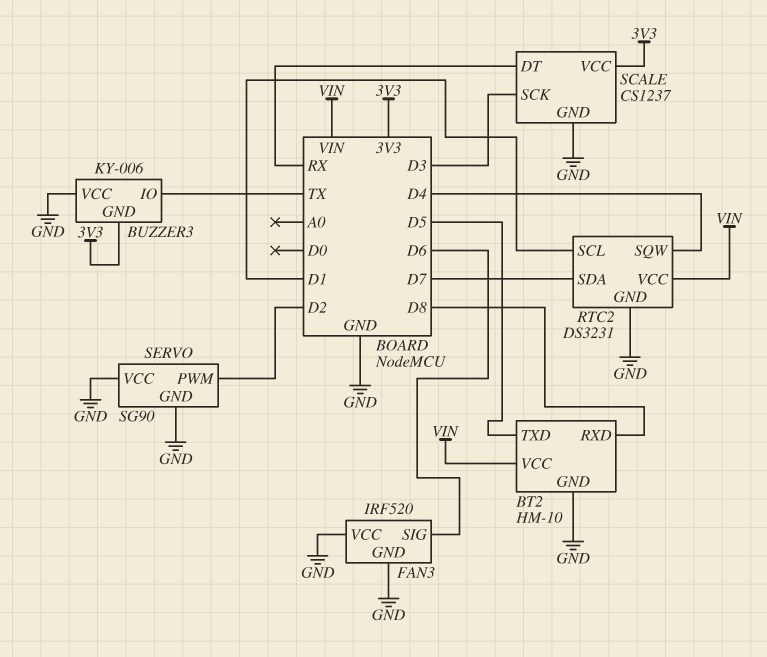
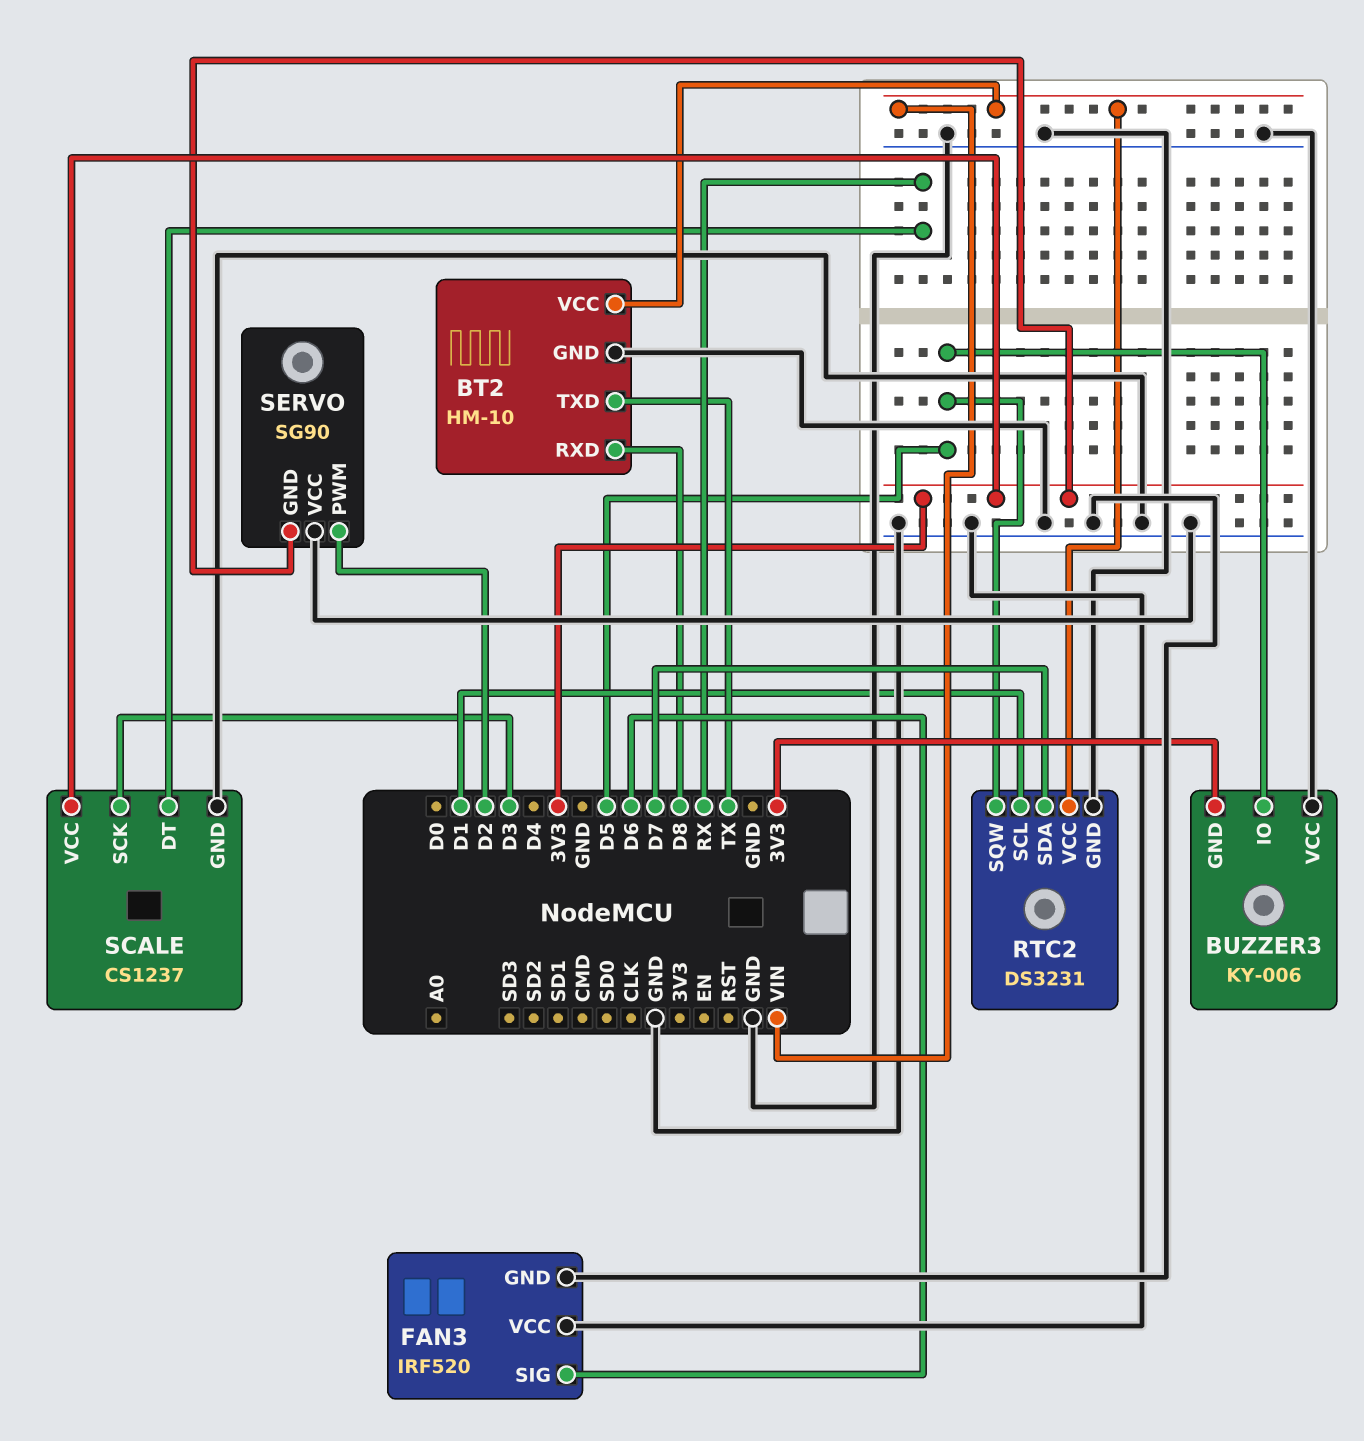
BT2 pin TXD: D5 -> TX
BUZZER3 pin IO: TX -> D5
RTC2 pin SQW: D4 -> D5
SERVO pin GND: GND -> 3V3

